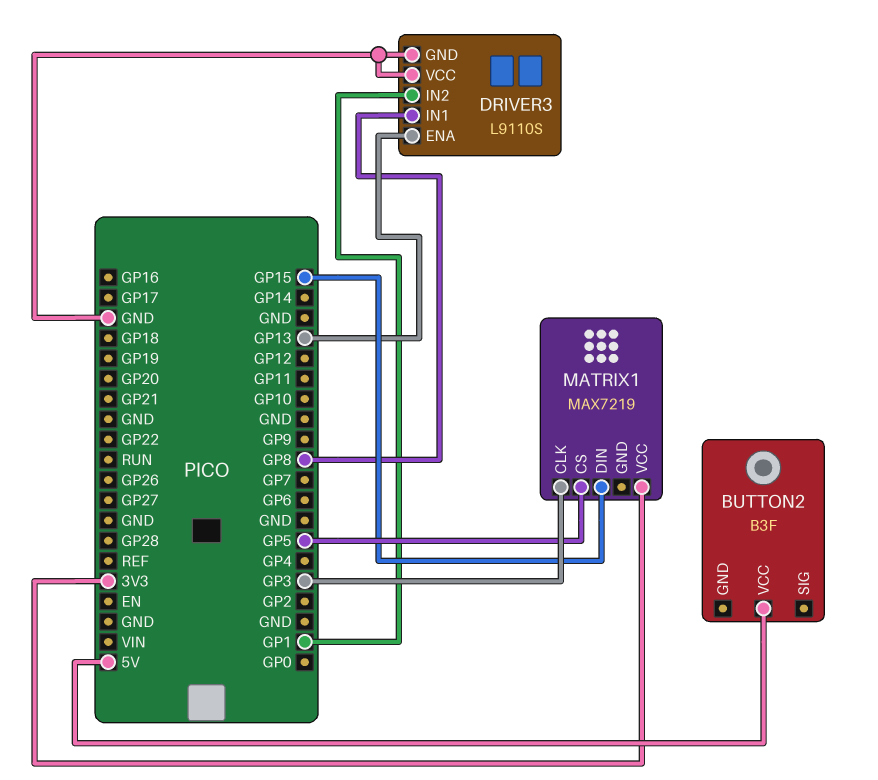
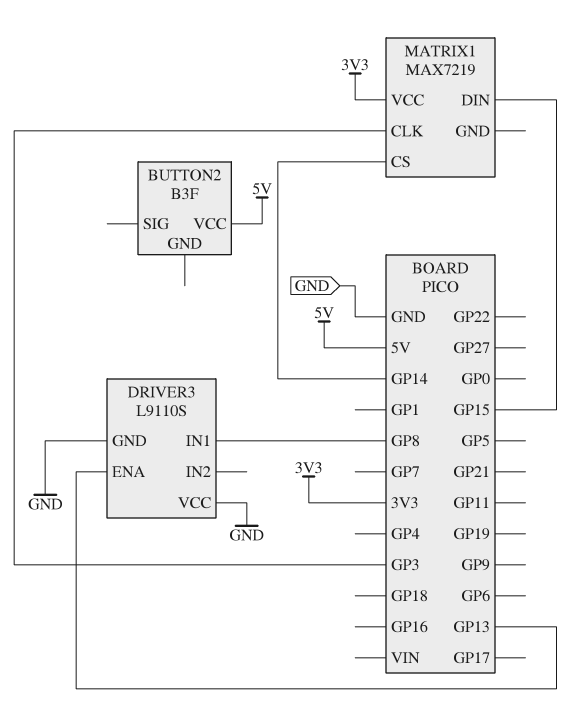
DRIVER3 pin IN2: GP1 -> none
MATRIX1 pin CS: GP5 -> GP14

